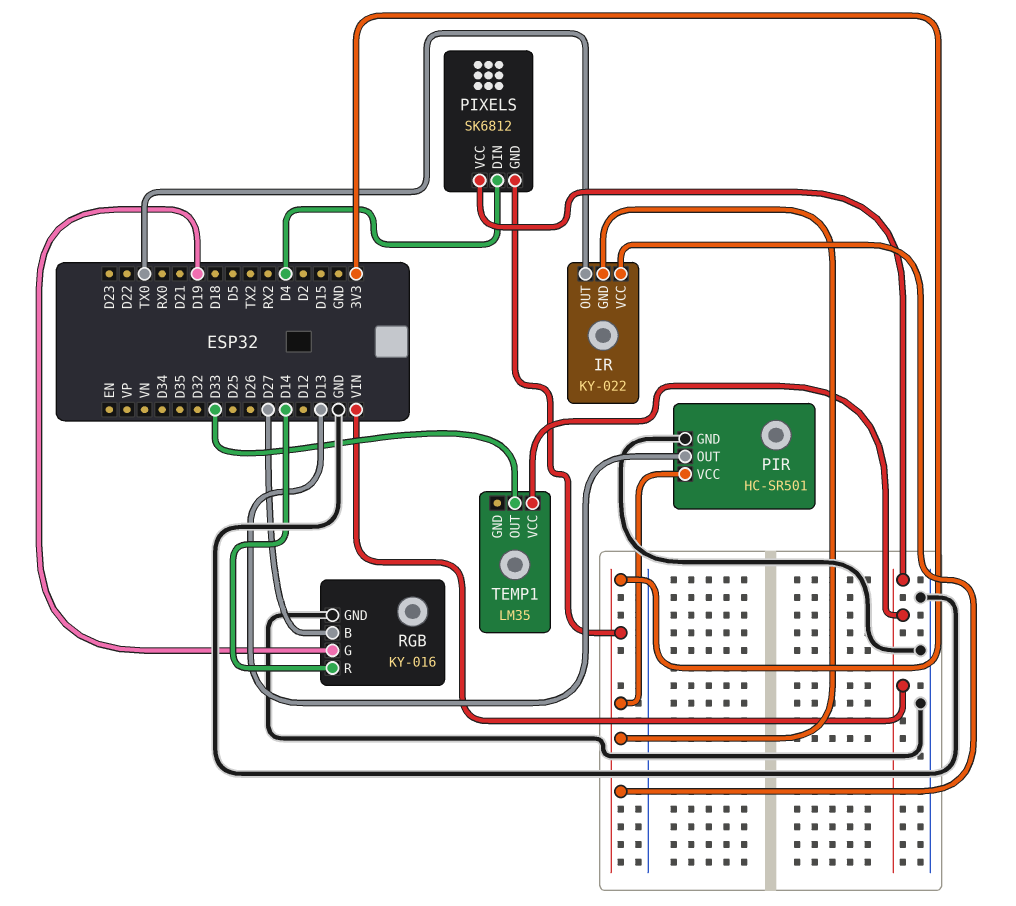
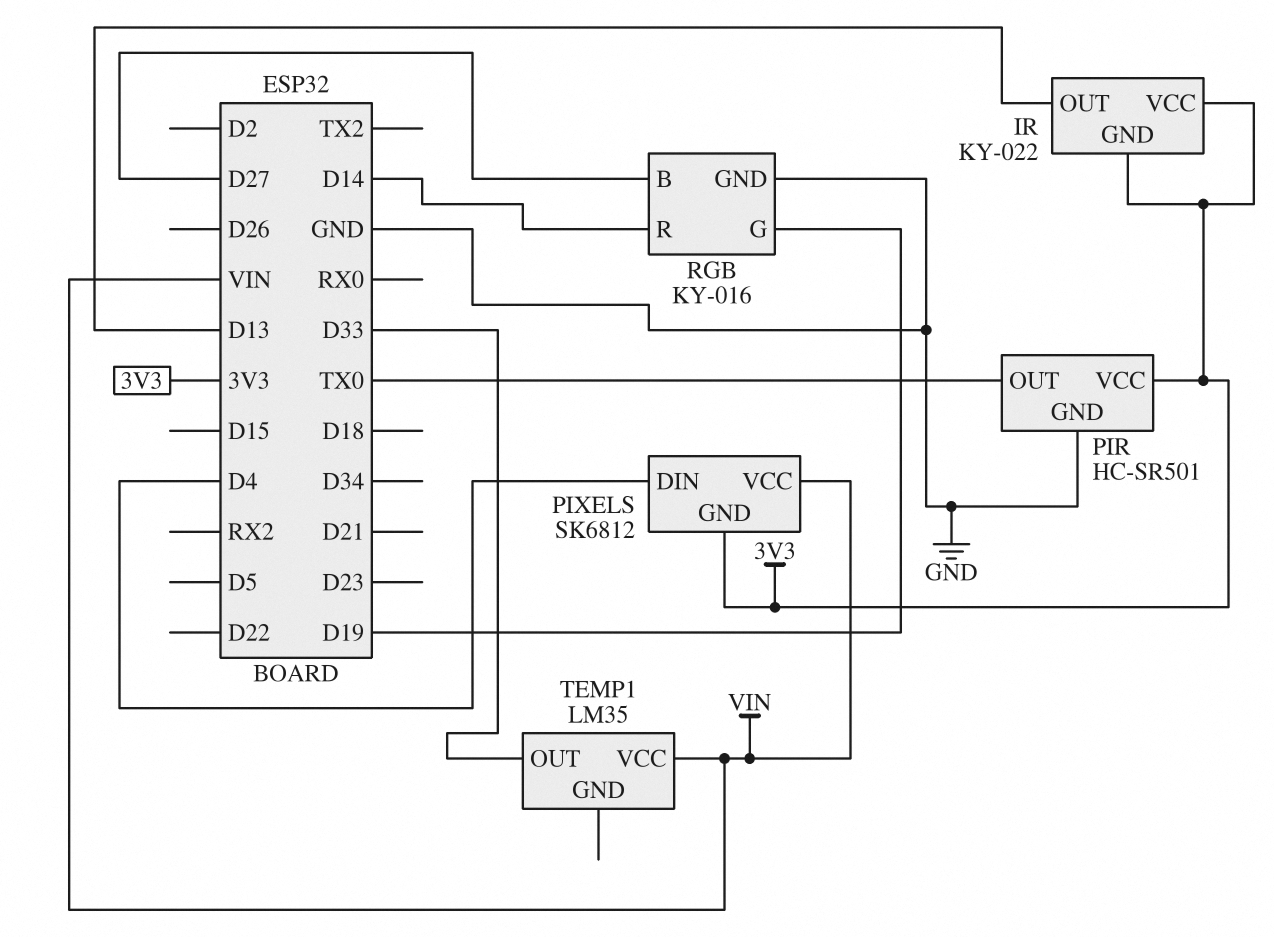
IR pin OUT: TX0 -> D13
PIR pin OUT: D13 -> TX0

